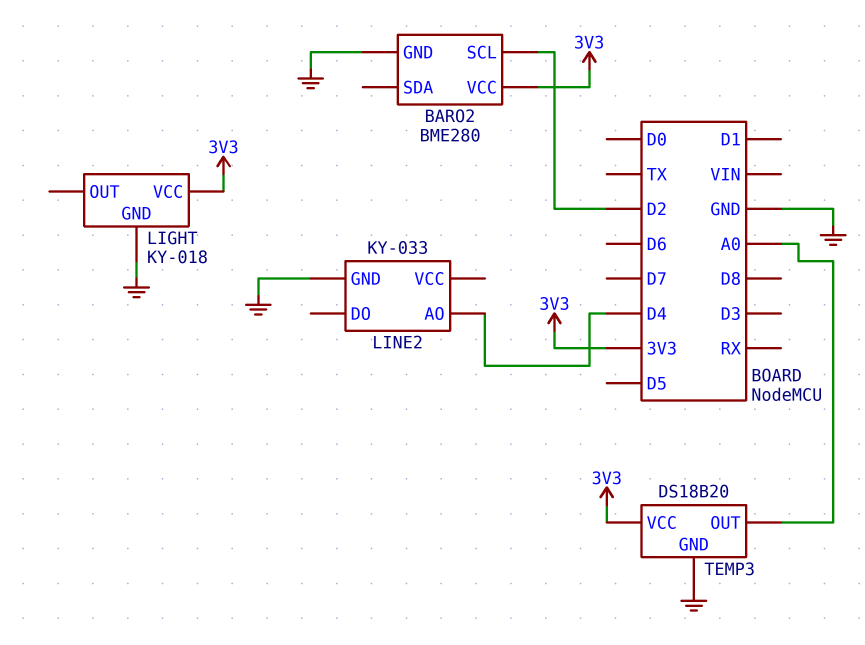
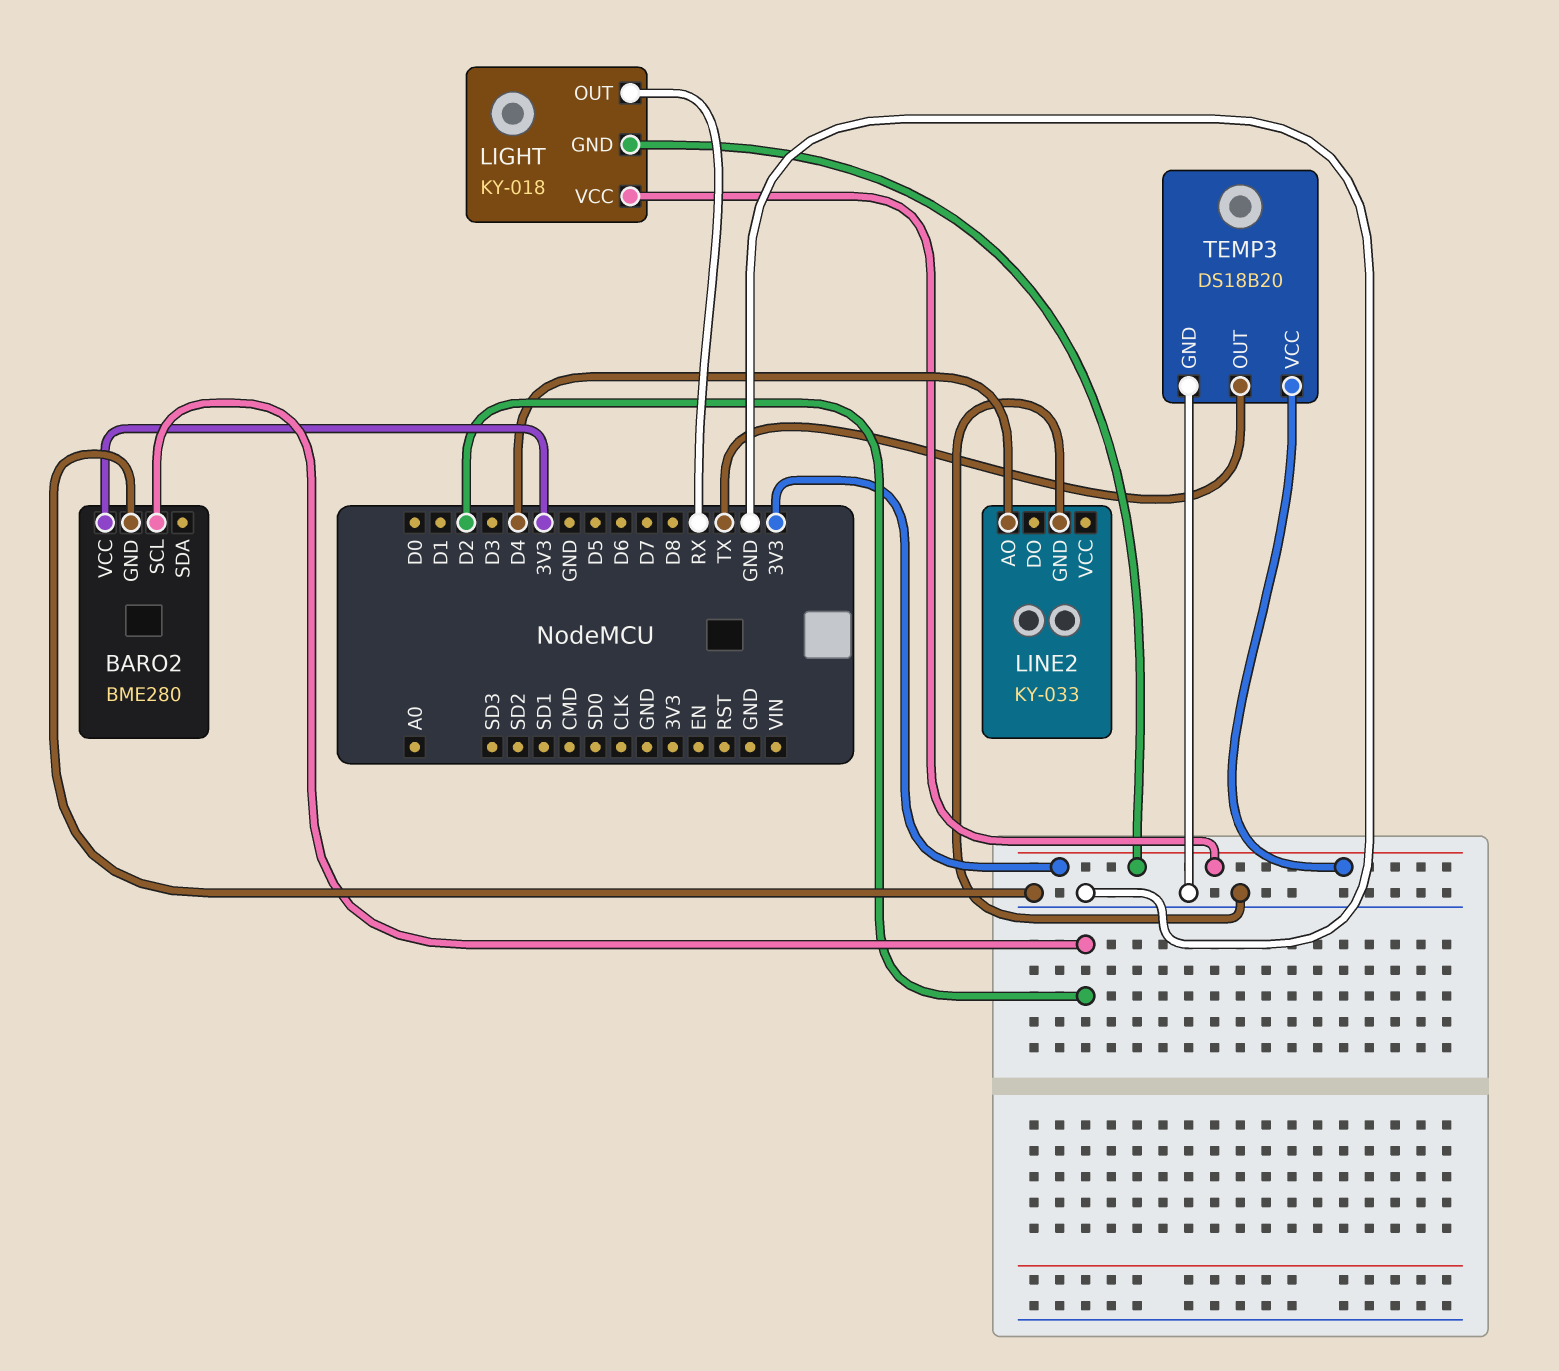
LIGHT pin GND: GND -> 3V3
LIGHT pin OUT: none -> RX
TEMP3 pin OUT: A0 -> TX

